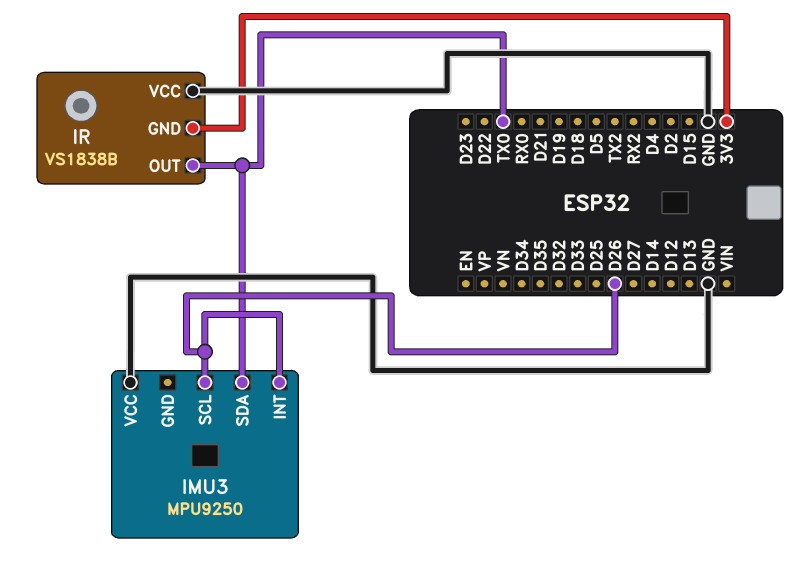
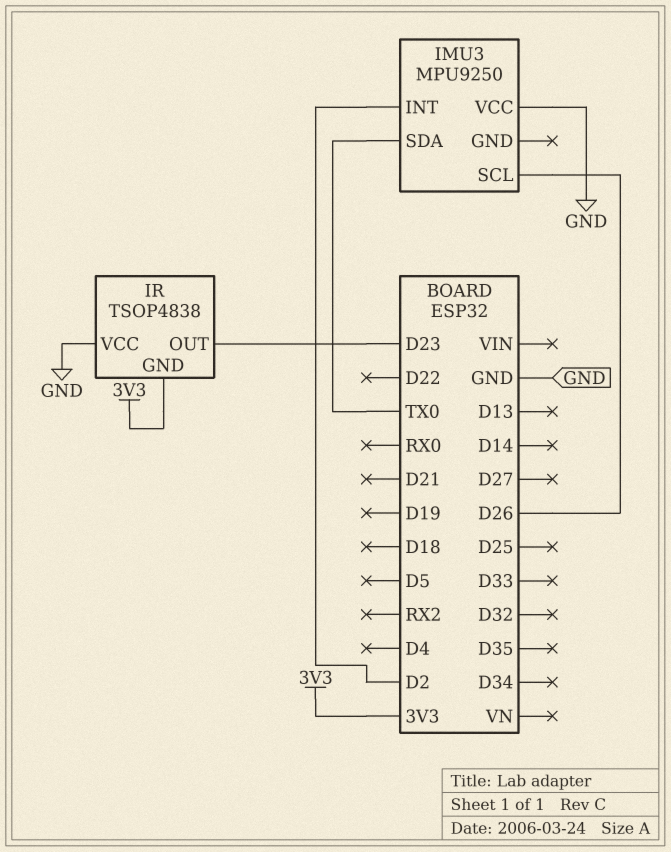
IMU3 pin INT: D26 -> D2
IR: VS1838B -> TSOP4838
IR pin OUT: TX0 -> D23

